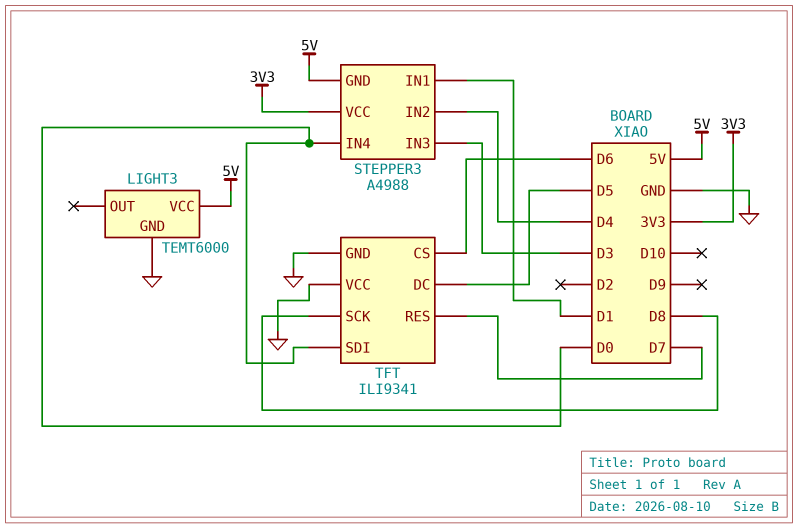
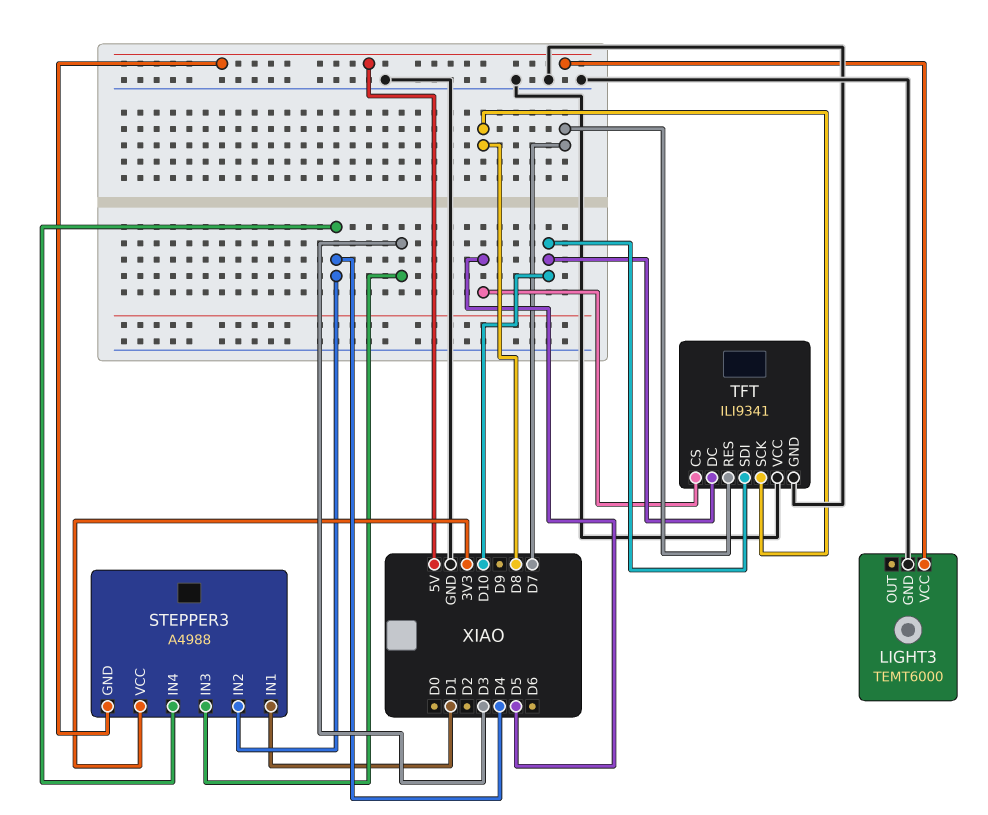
STEPPER3 pin IN4: D0 -> D4
TFT pin CS: D6 -> D5
TFT pin DC: D5 -> D10
TFT pin SDI: D0 -> D10

